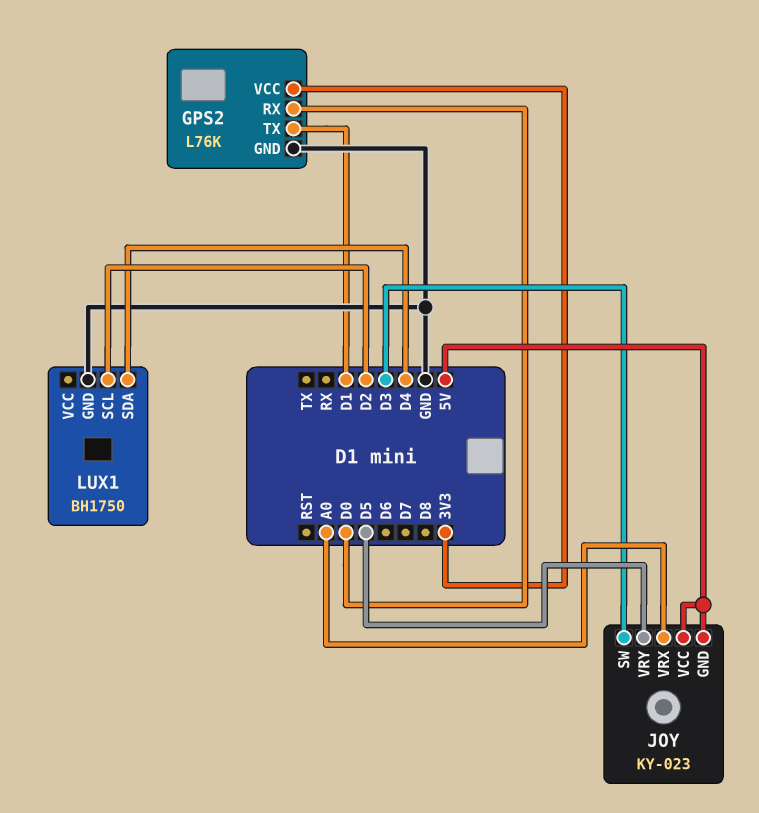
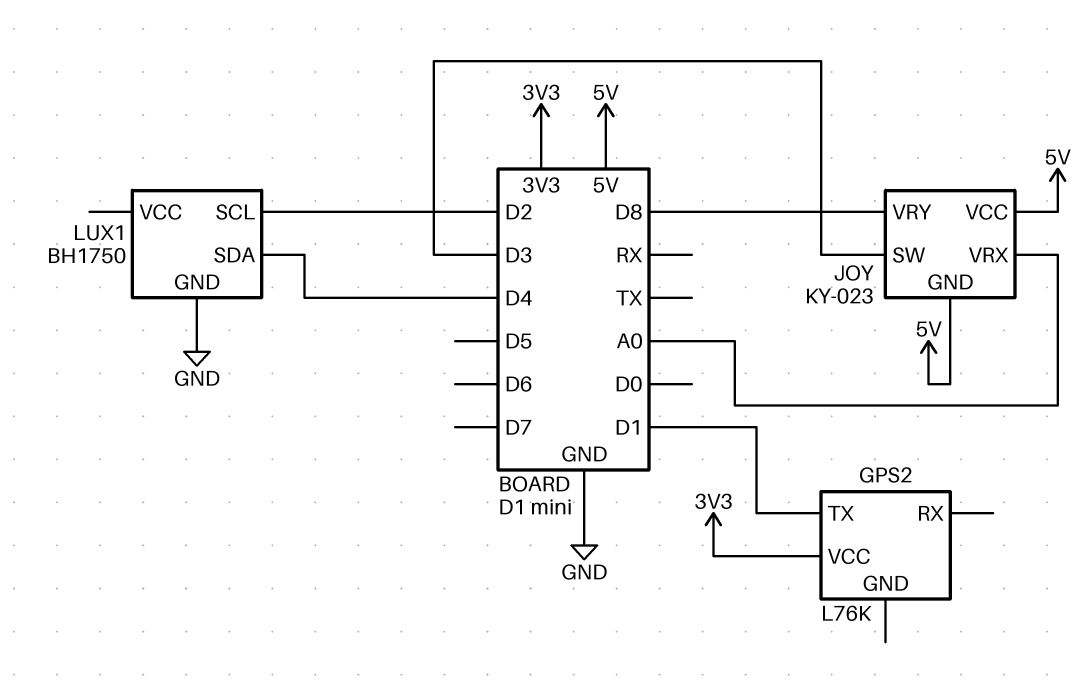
GPS2 pin GND: GND -> none
GPS2 pin RX: D0 -> none
JOY pin VRY: D5 -> D8

